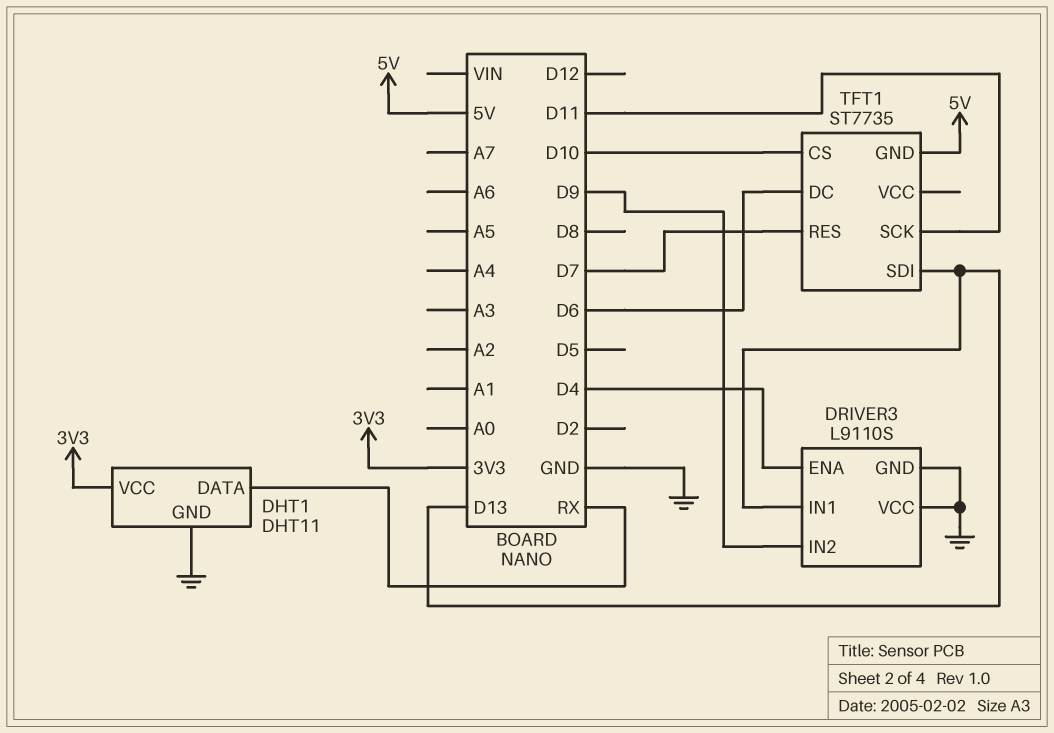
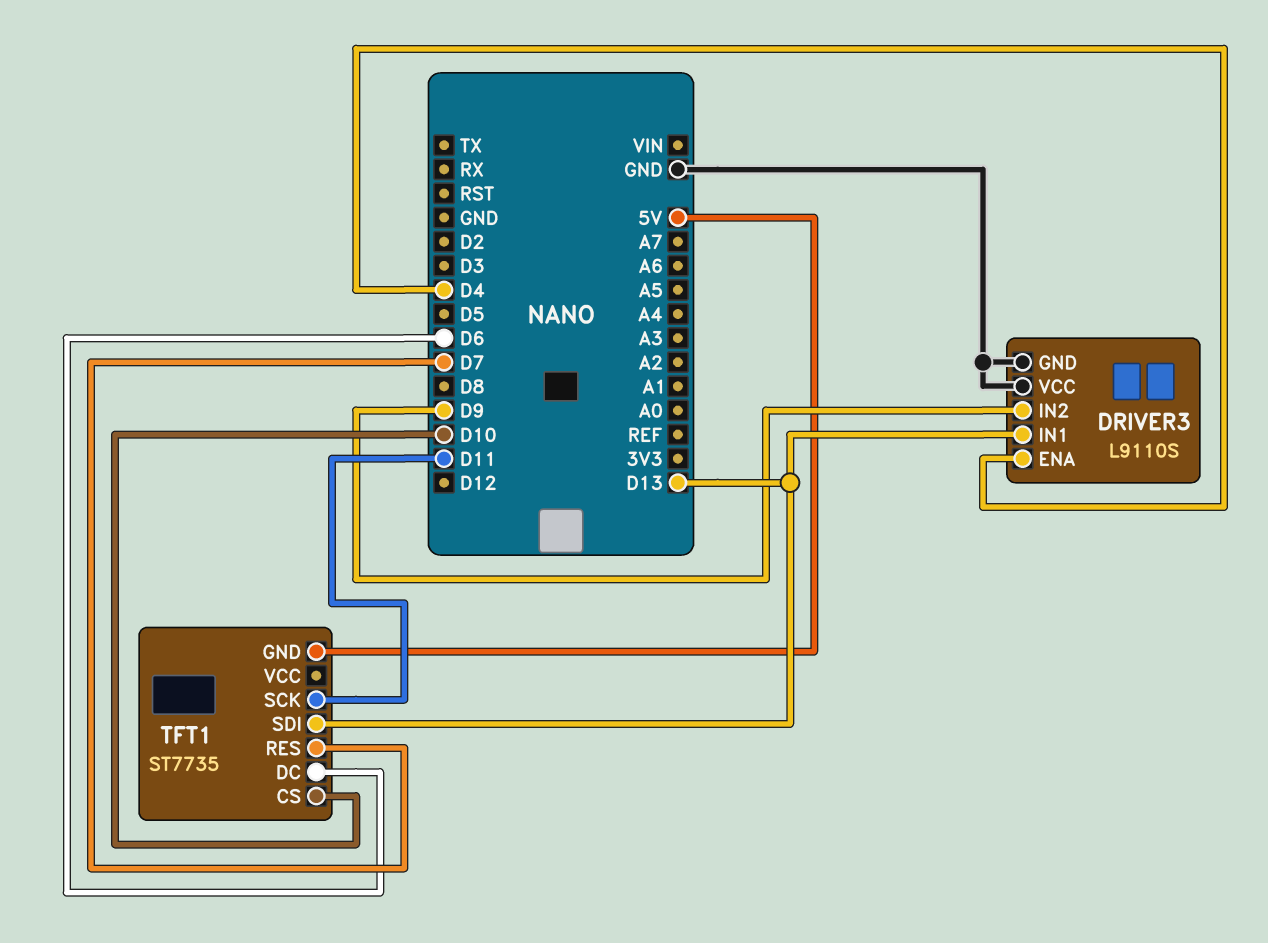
DHT1: DHT11 -> none
DHT1 pin DATA: RX -> none
DHT1 pin GND: GND -> none
DHT1 pin VCC: 3V3 -> none

